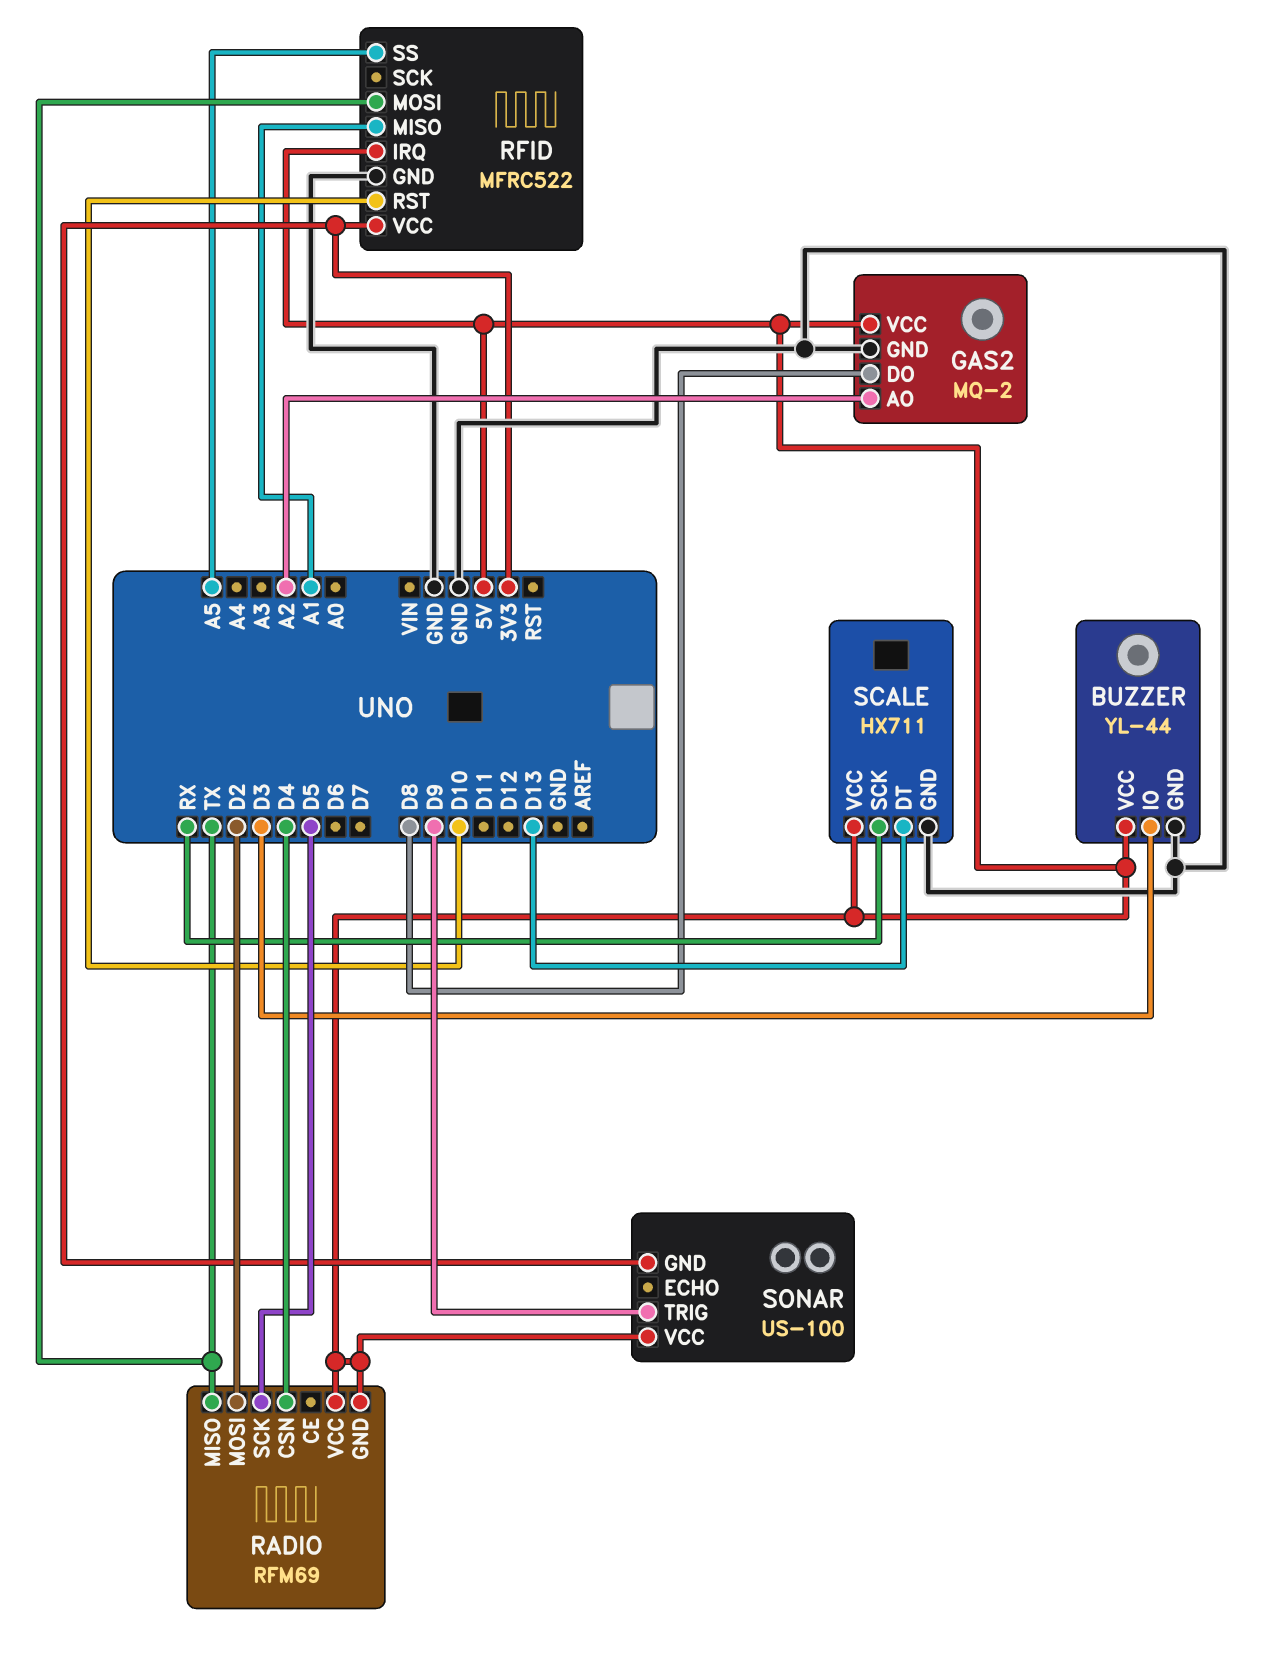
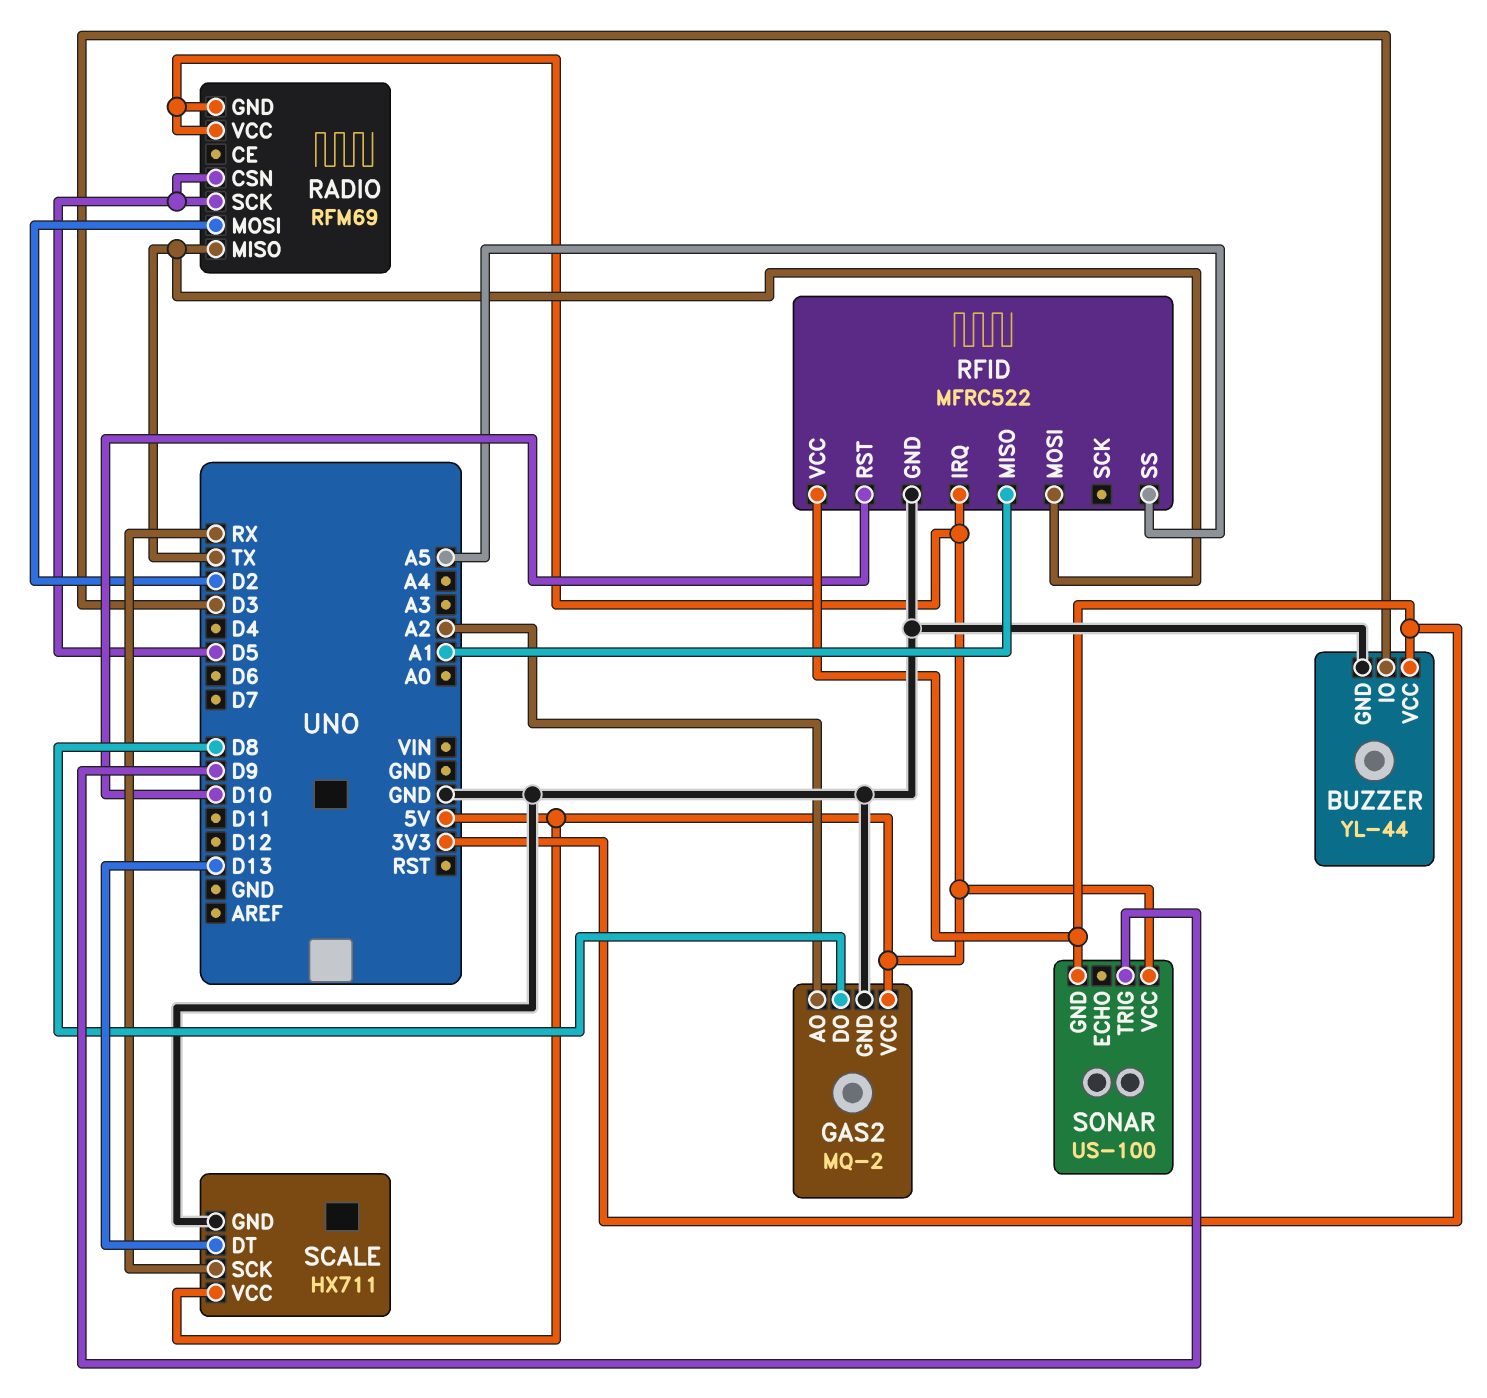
BUZZER pin VCC: 5V -> 3V3
RADIO pin CSN: D4 -> D5

